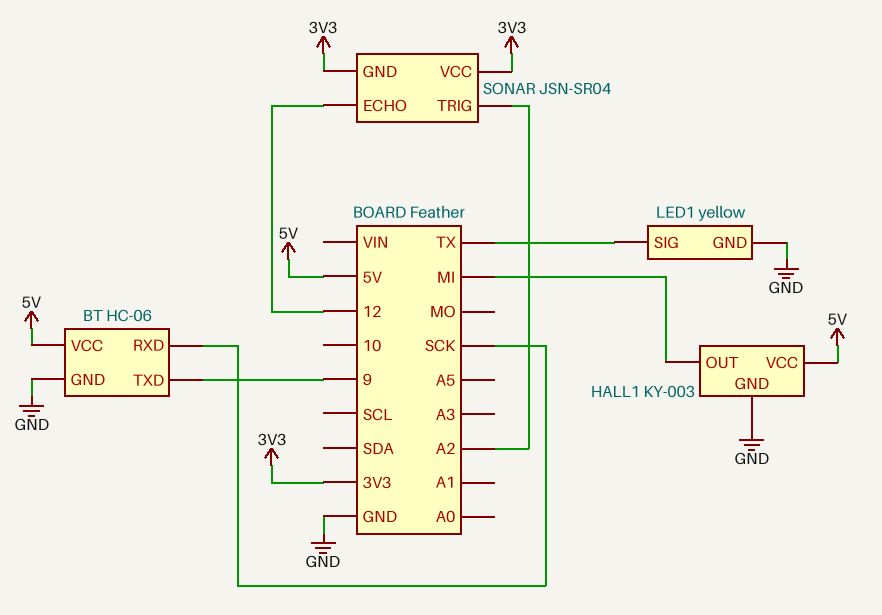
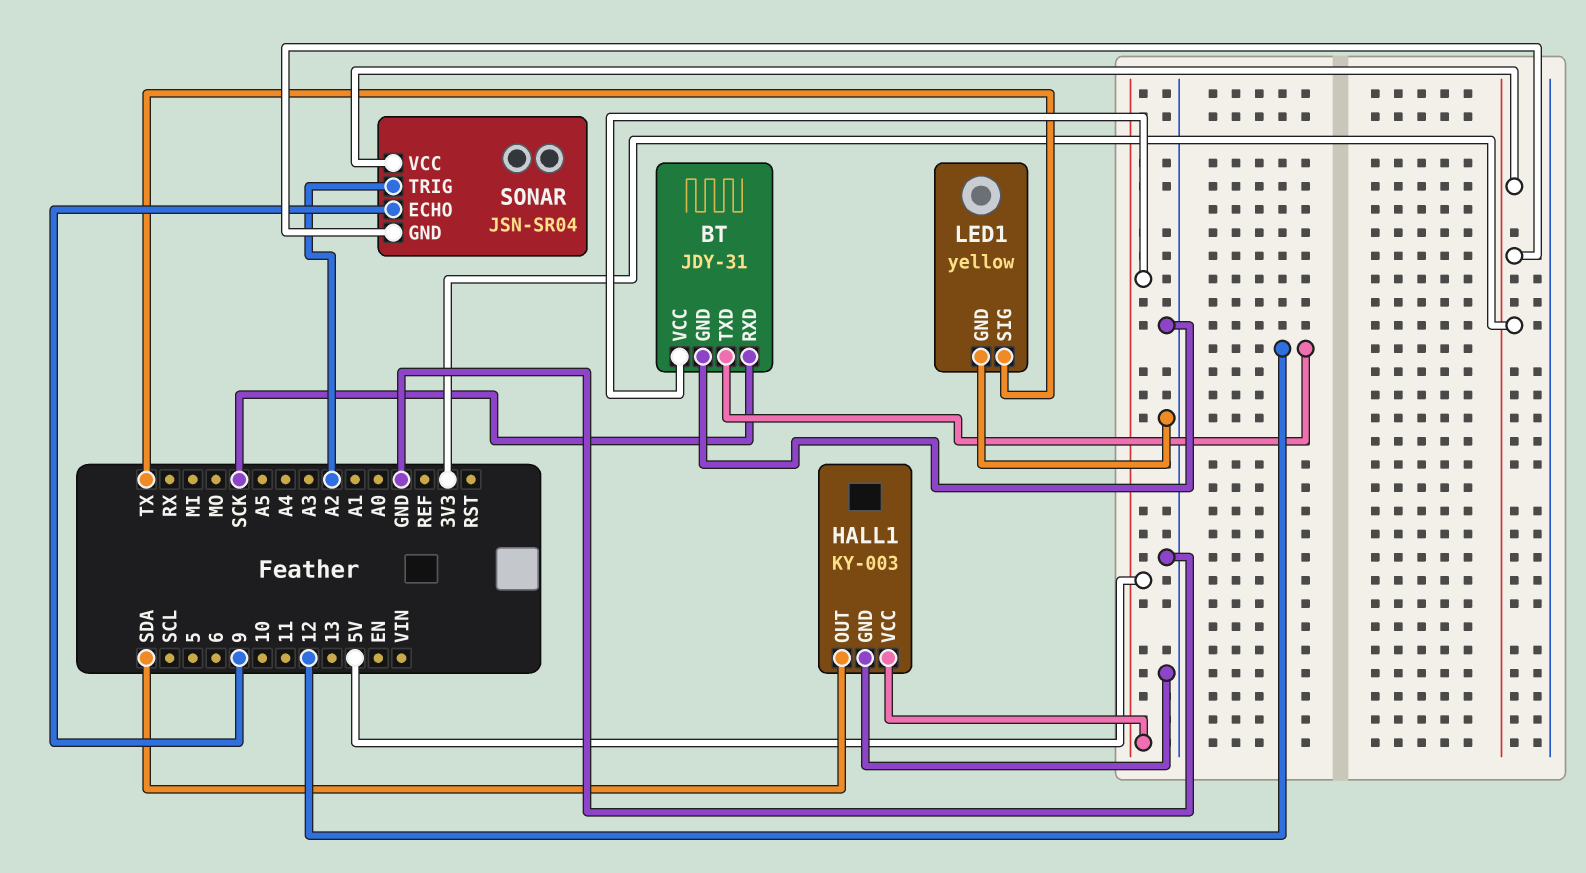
BT: HC-06 -> JDY-31
BT pin TXD: 9 -> 12
HALL1 pin OUT: MI -> SDA
SONAR pin ECHO: 12 -> 9

